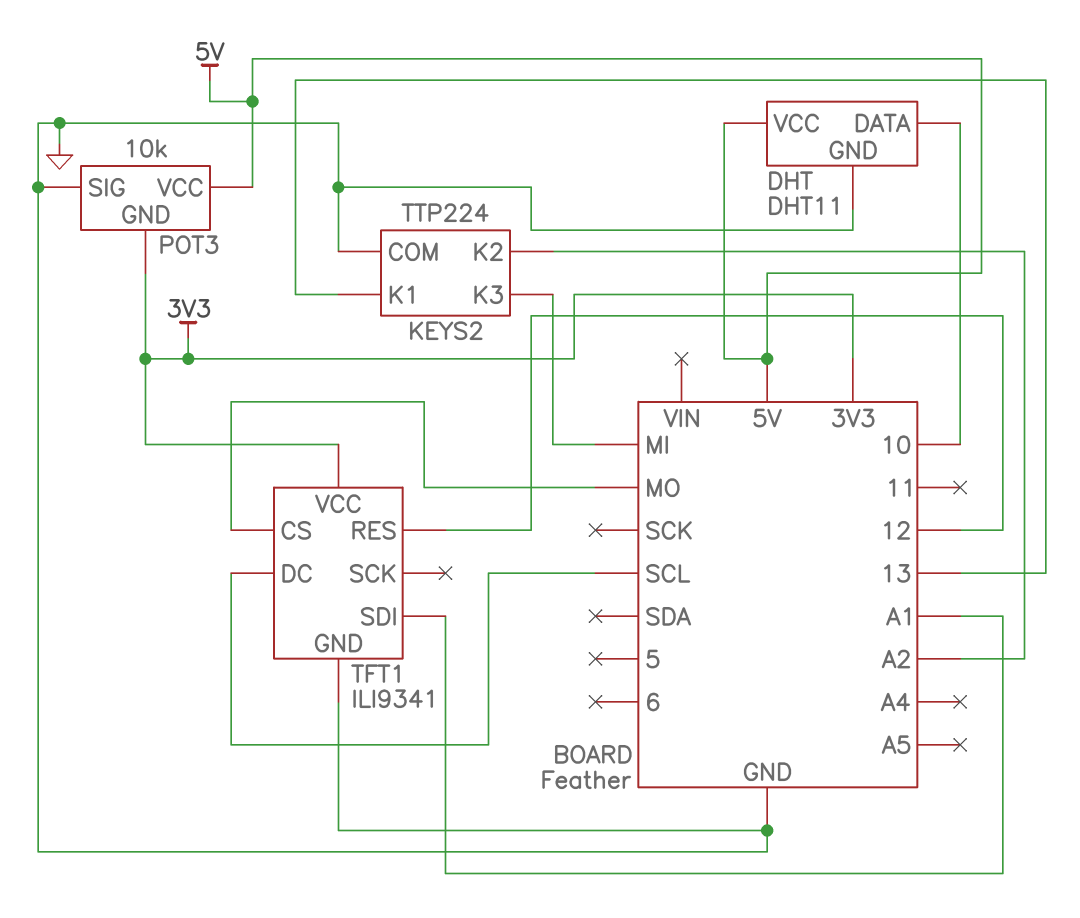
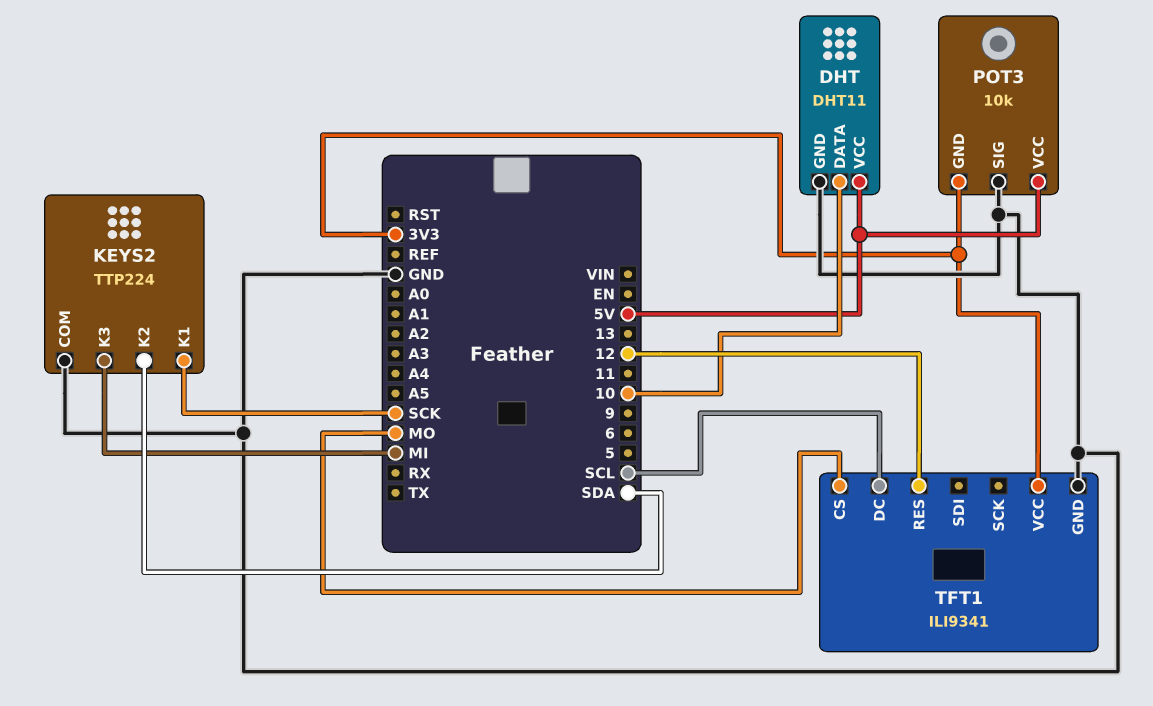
KEYS2 pin K1: 13 -> SCK
KEYS2 pin K2: A2 -> SDA
TFT1 pin SDI: A1 -> none

